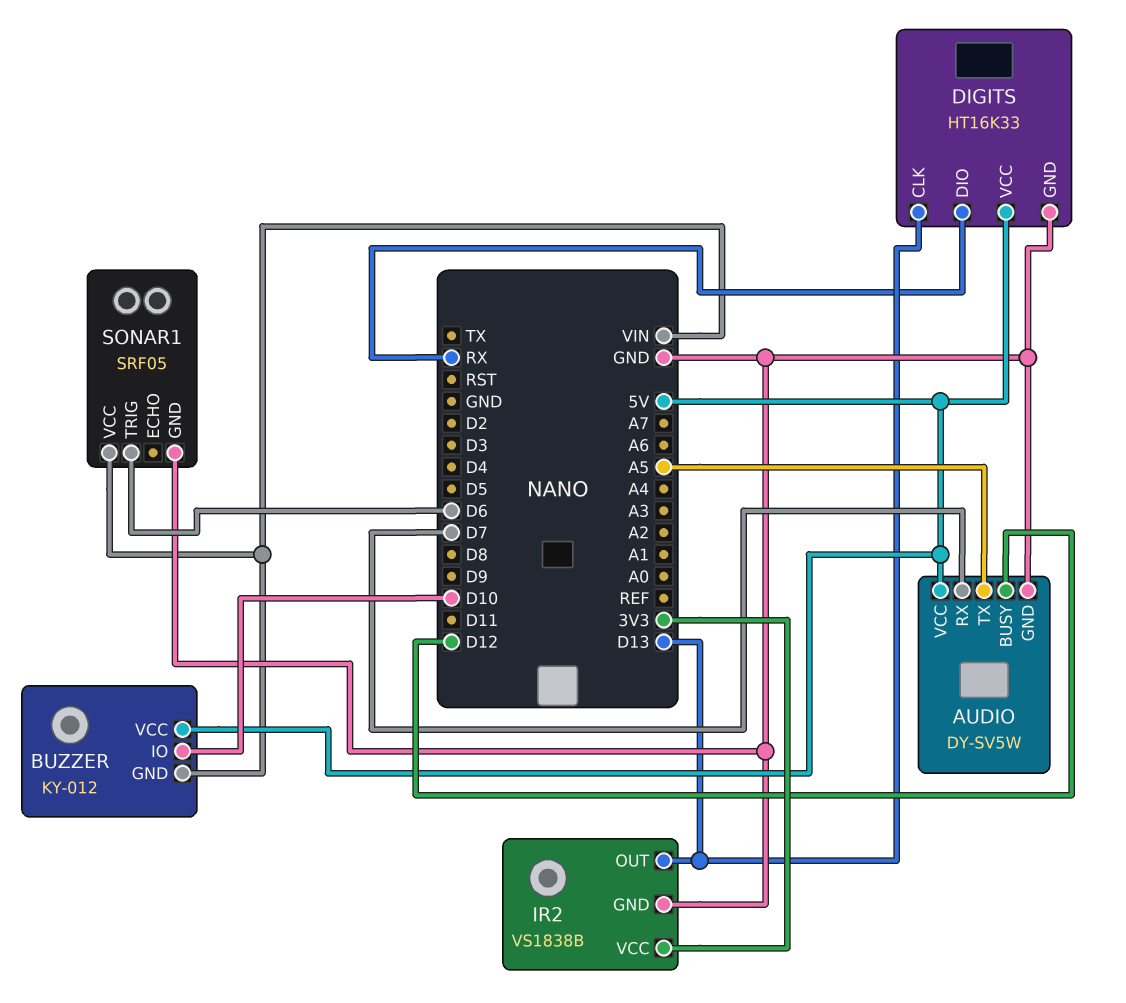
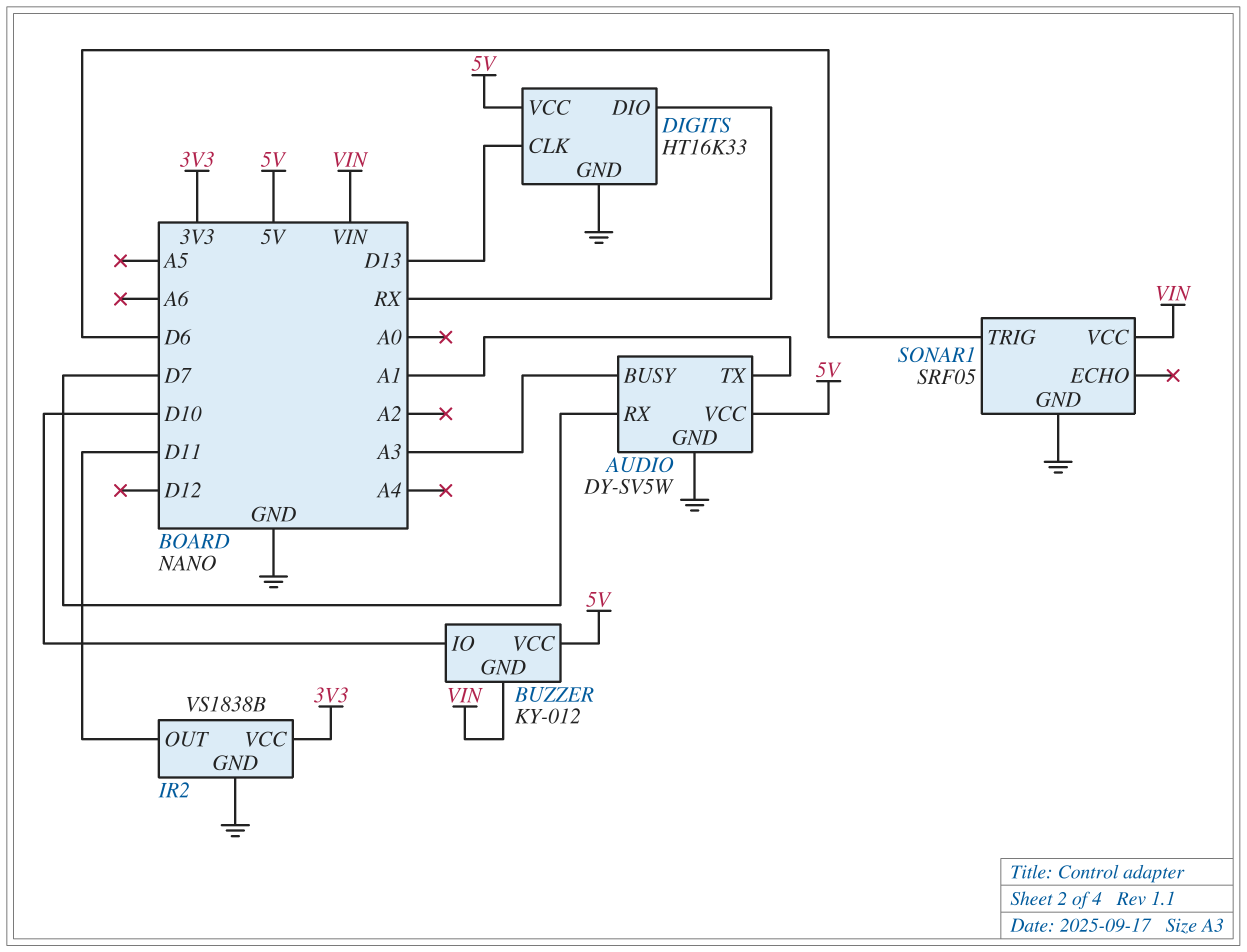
AUDIO pin BUSY: D12 -> A3
AUDIO pin TX: A5 -> A1
IR2 pin OUT: D13 -> D11

